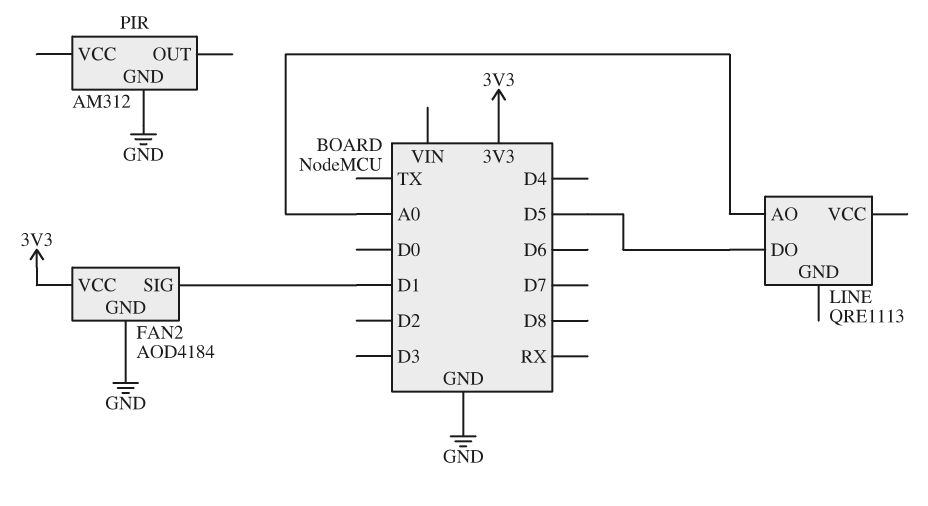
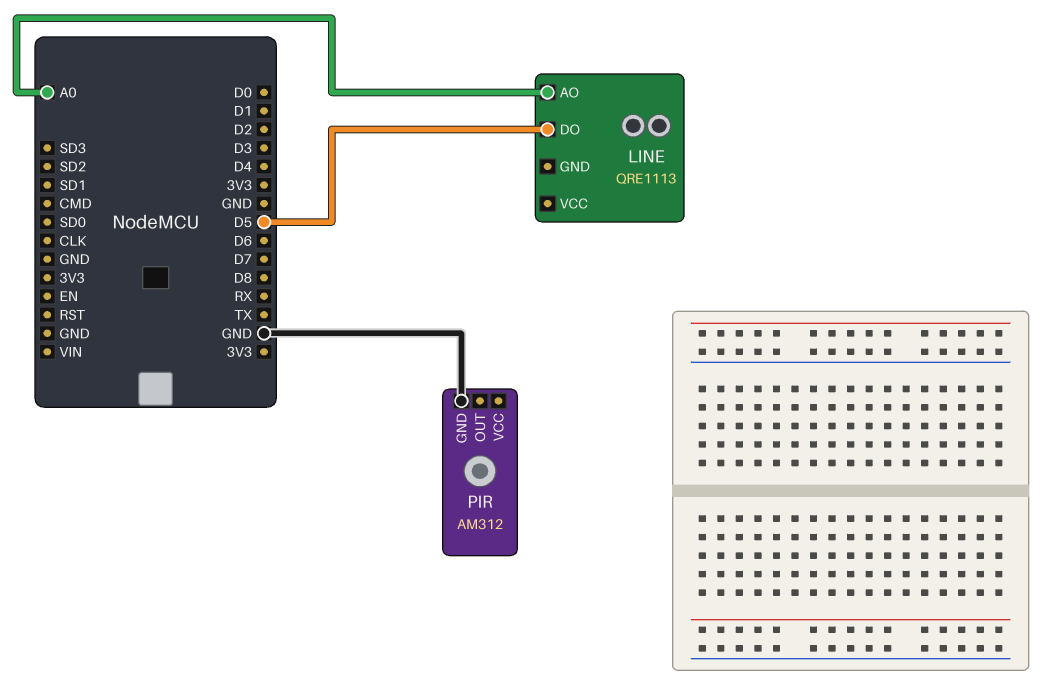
FAN2: AOD4184 -> none
FAN2 pin GND: GND -> none
FAN2 pin SIG: D1 -> none
FAN2 pin VCC: 3V3 -> none

